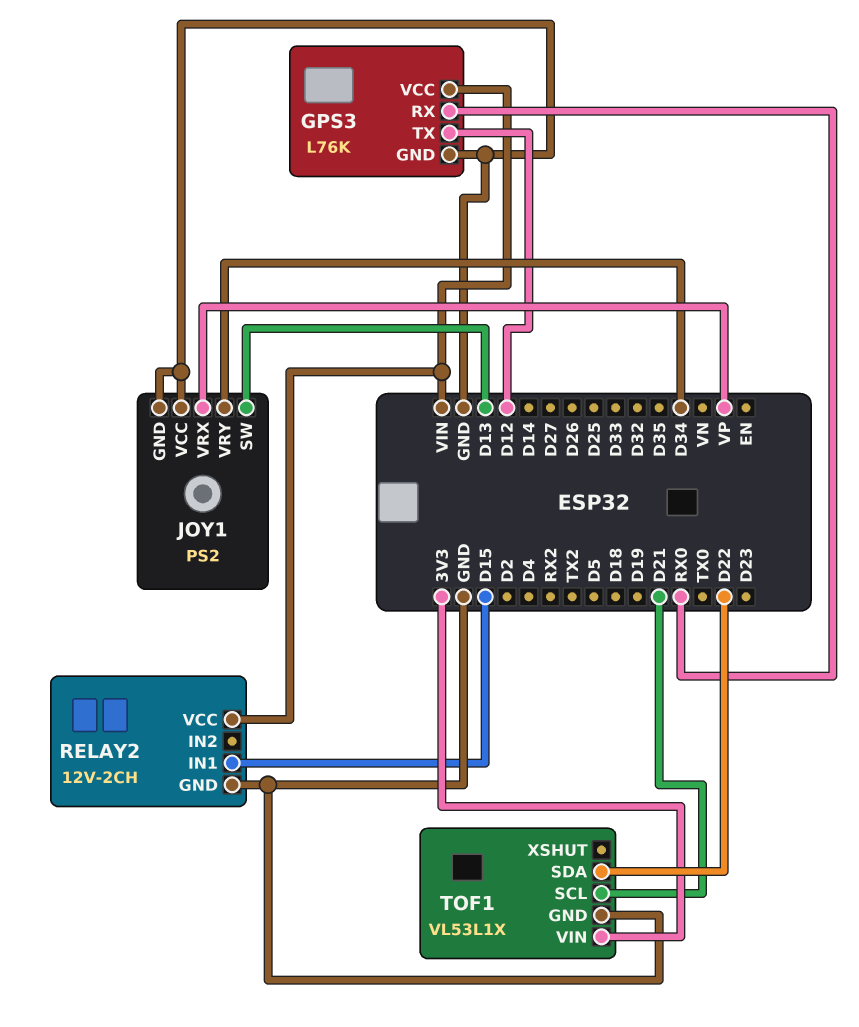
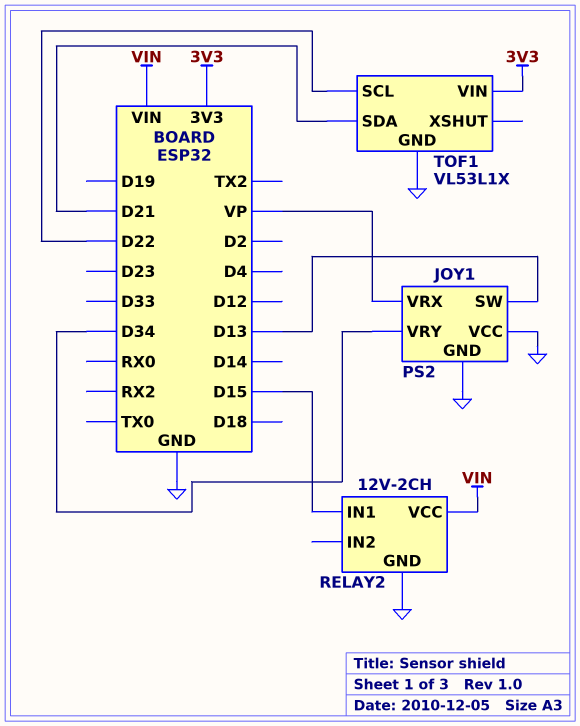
GPS3: L76K -> none
GPS3 pin GND: GND -> none
GPS3 pin RX: RX0 -> none
GPS3 pin TX: D12 -> none
GPS3 pin VCC: VIN -> none
TOF1 pin SCL: D21 -> D22
TOF1 pin SDA: D22 -> D21

